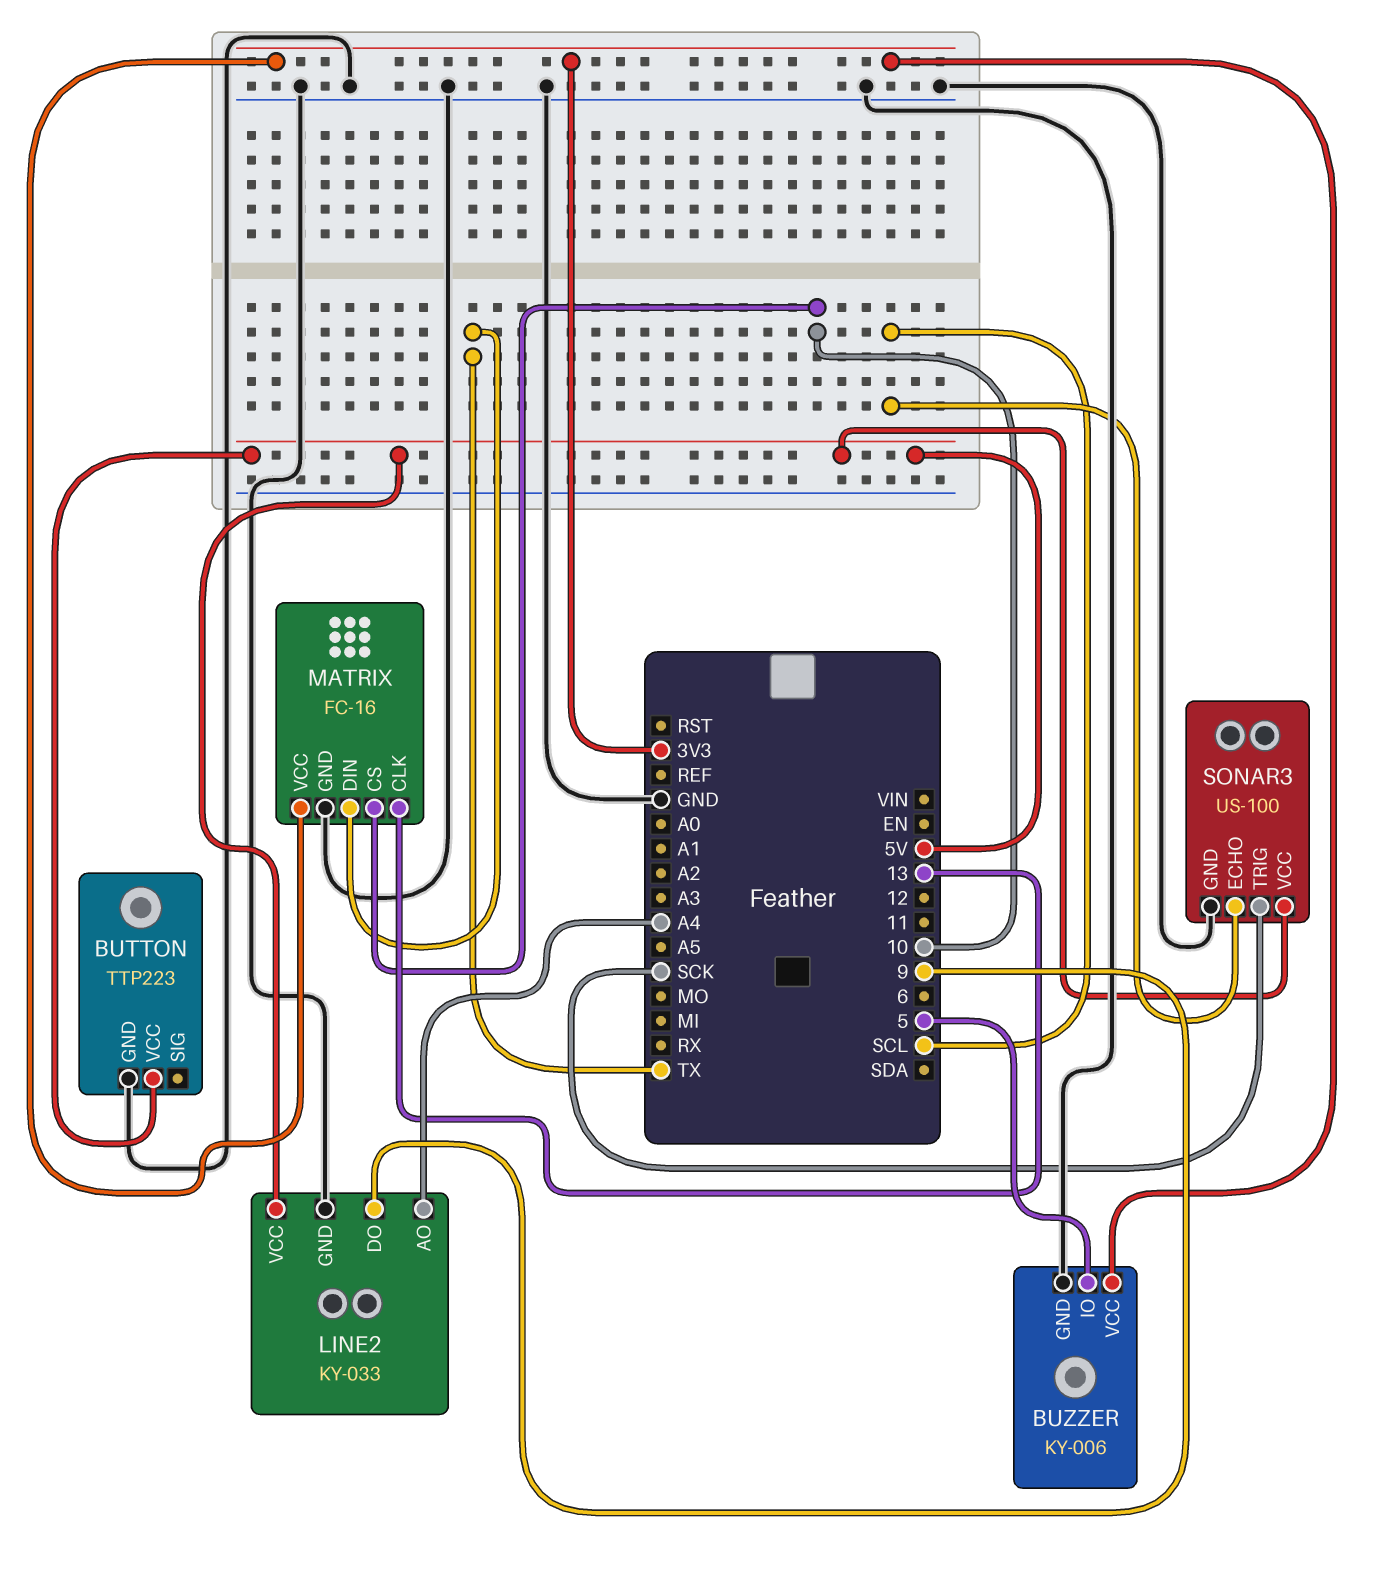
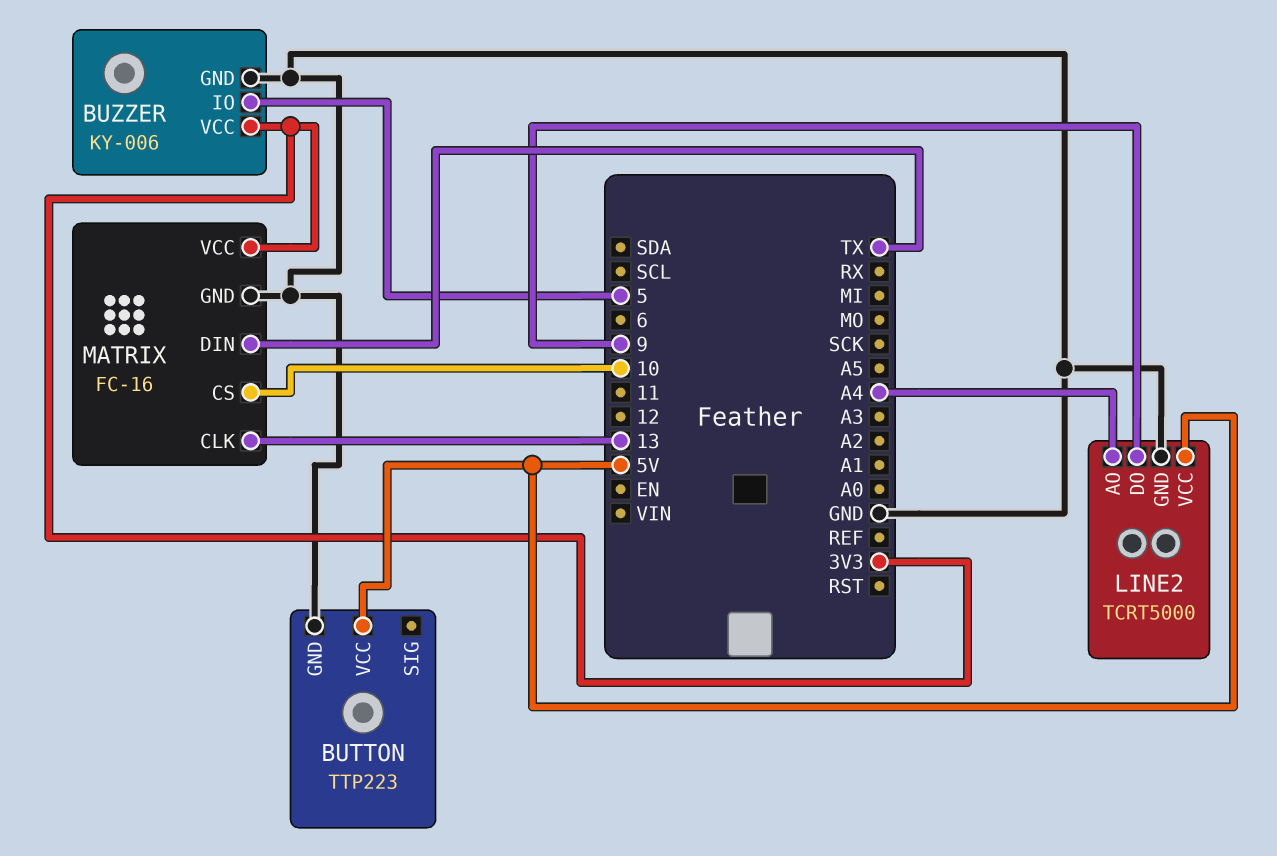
LINE2: KY-033 -> TCRT5000
SONAR3: US-100 -> none
SONAR3 pin ECHO: SCL -> none
SONAR3 pin GND: GND -> none
SONAR3 pin TRIG: SCK -> none
SONAR3 pin VCC: 5V -> none

